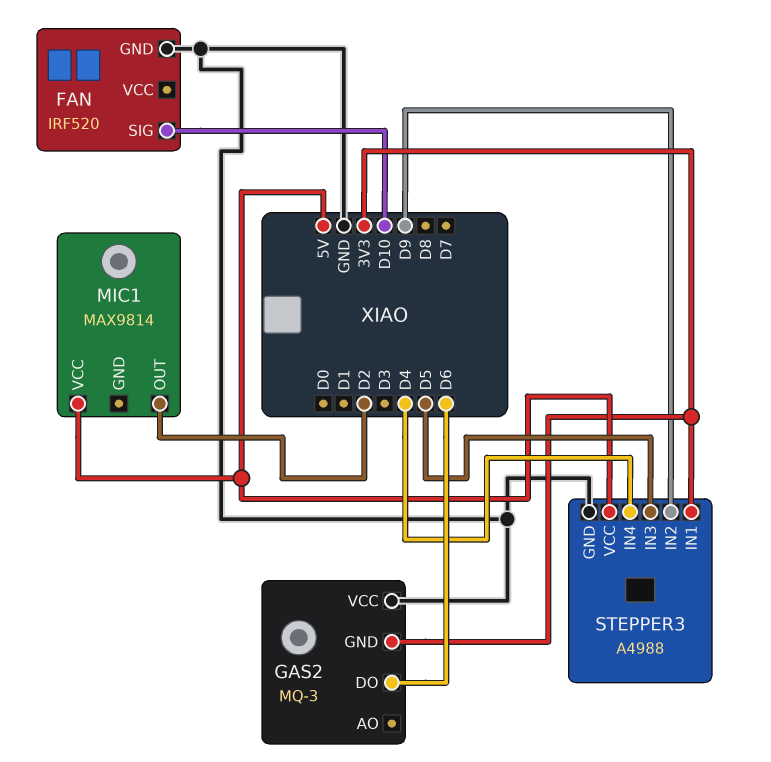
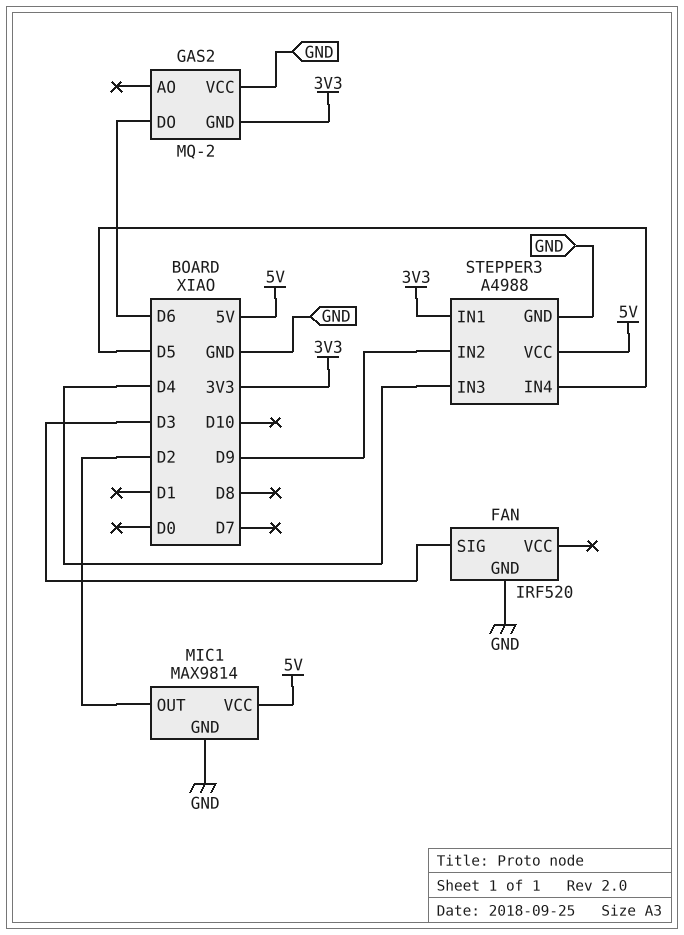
FAN pin SIG: D10 -> D3
GAS2: MQ-3 -> MQ-2
MIC1 pin GND: none -> GND
STEPPER3 pin IN3: D5 -> D4
STEPPER3 pin IN4: D4 -> D5

